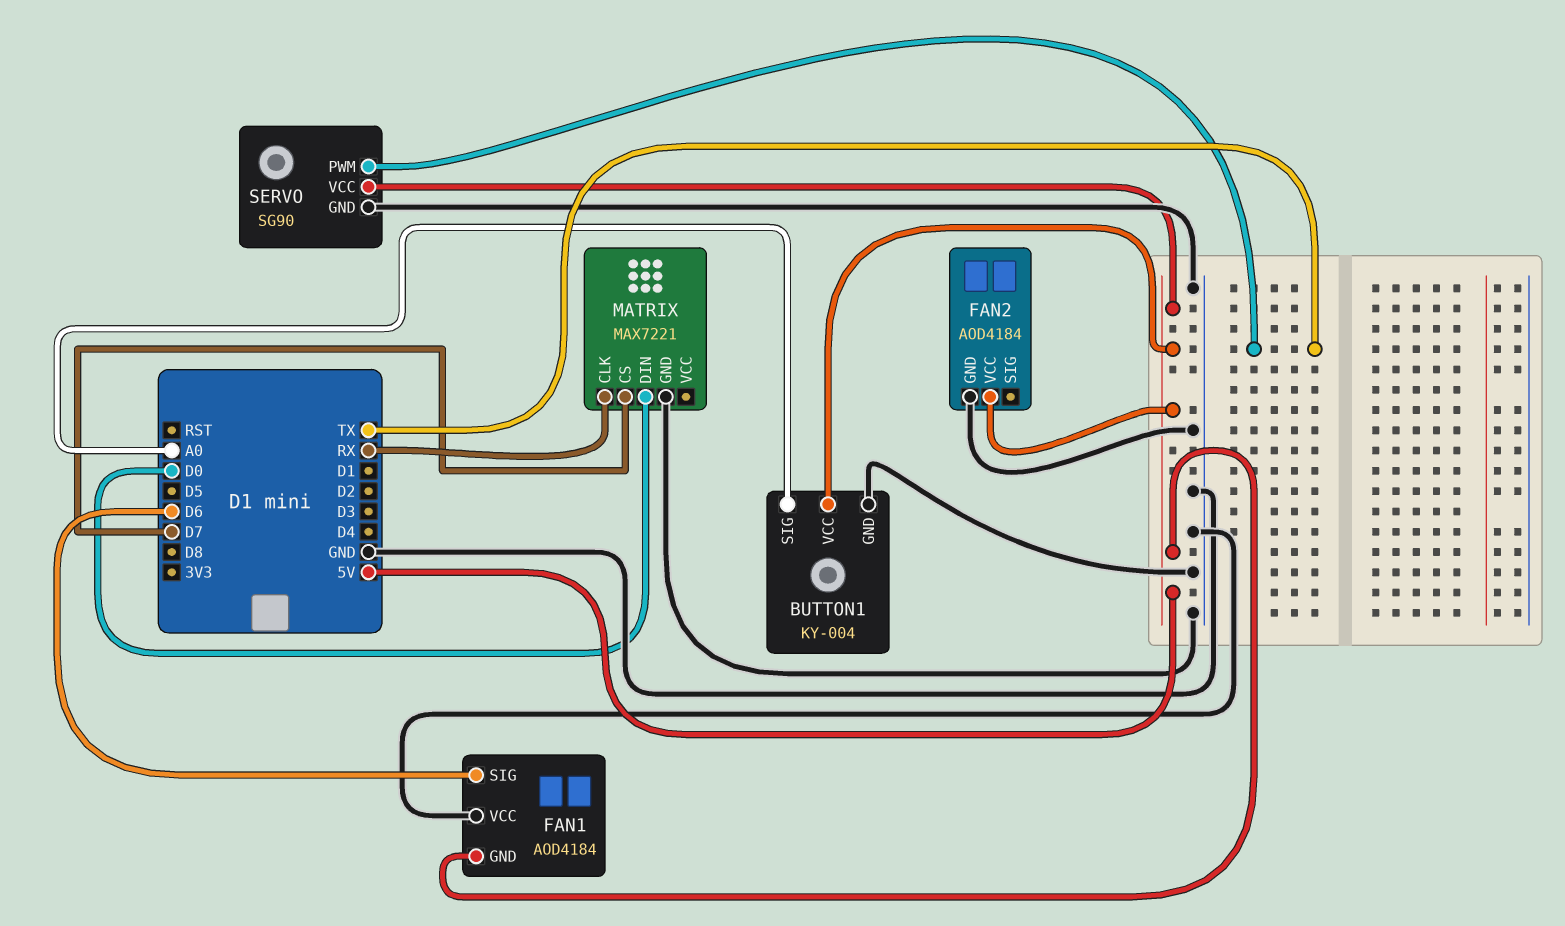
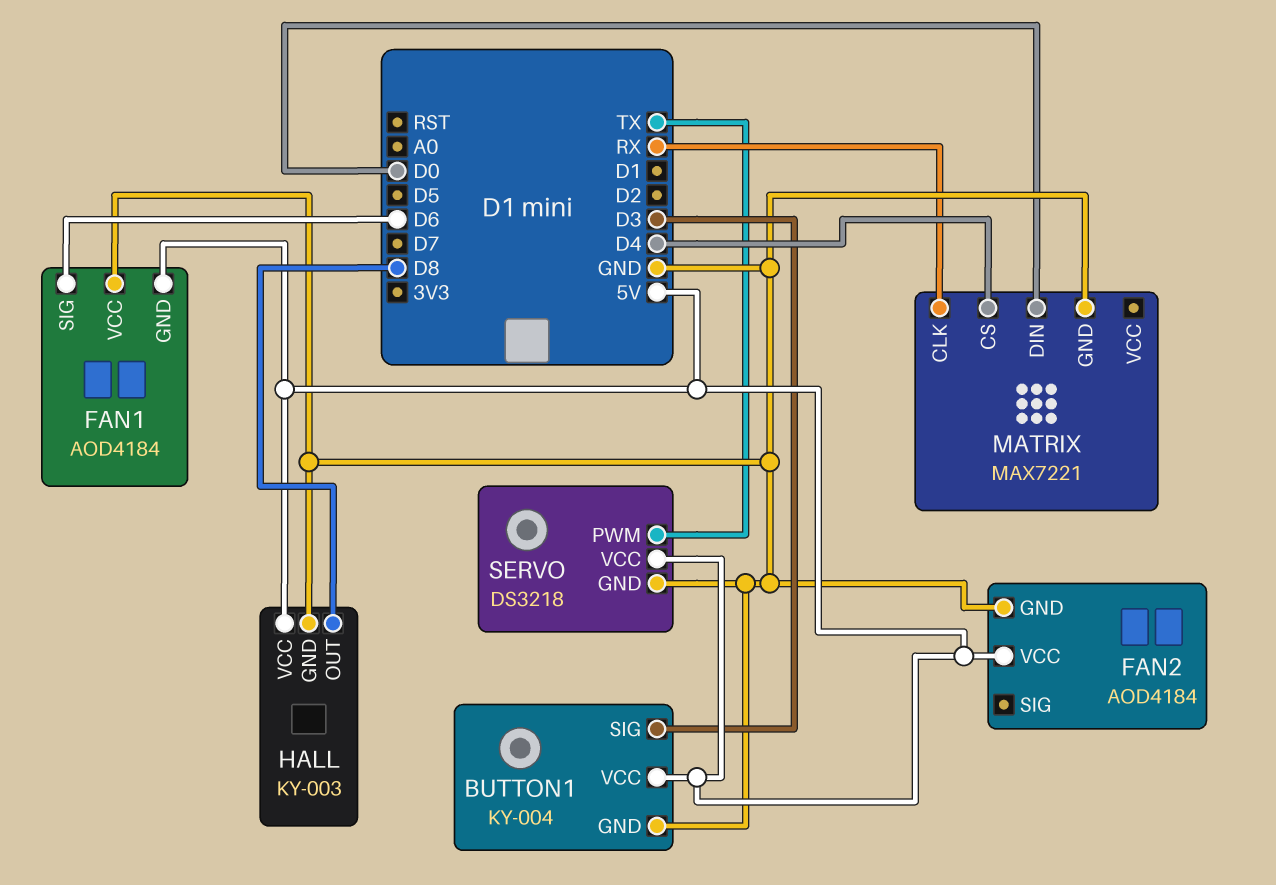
BUTTON1 pin SIG: A0 -> D3
HALL: none -> KY-003
HALL pin GND: none -> GND
HALL pin OUT: none -> D8
HALL pin VCC: none -> 5V
MATRIX pin CS: D7 -> D4
SERVO: SG90 -> DS3218

